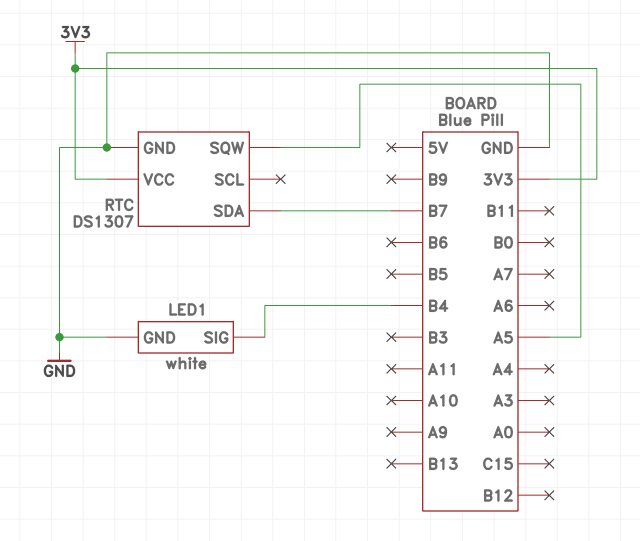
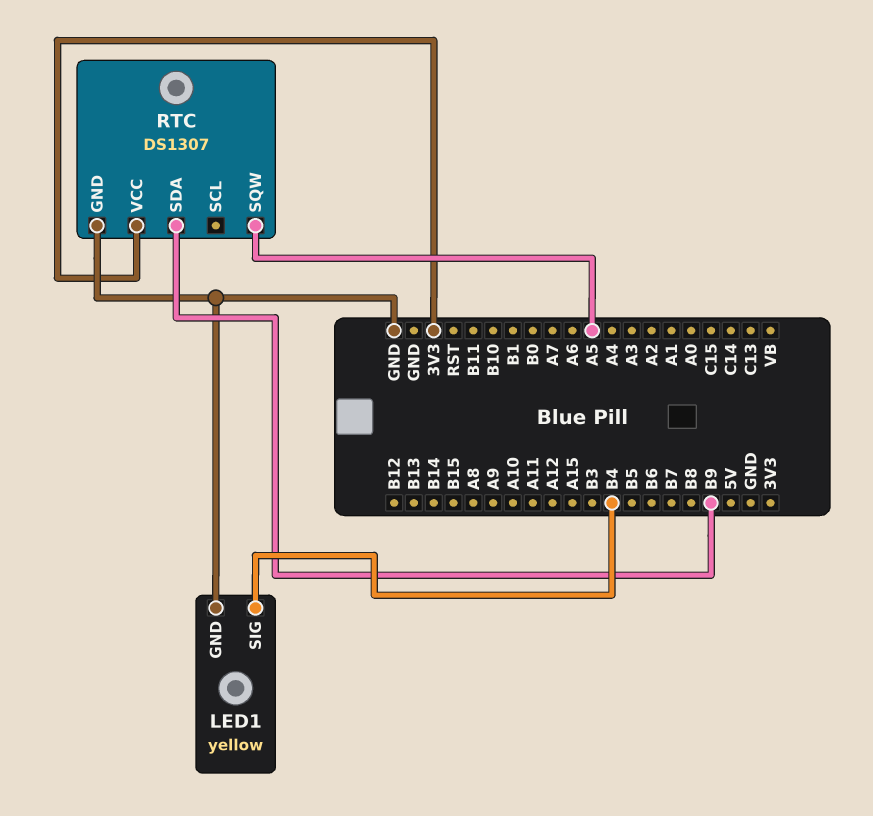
LED1: white -> yellow
RTC pin SDA: B7 -> B9

